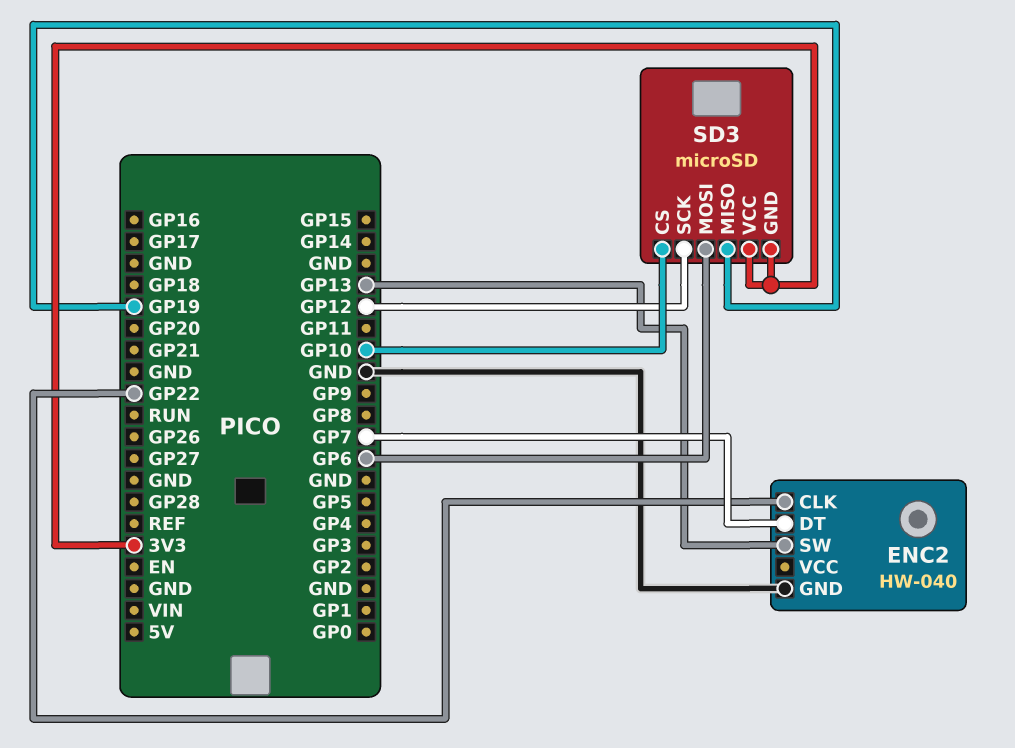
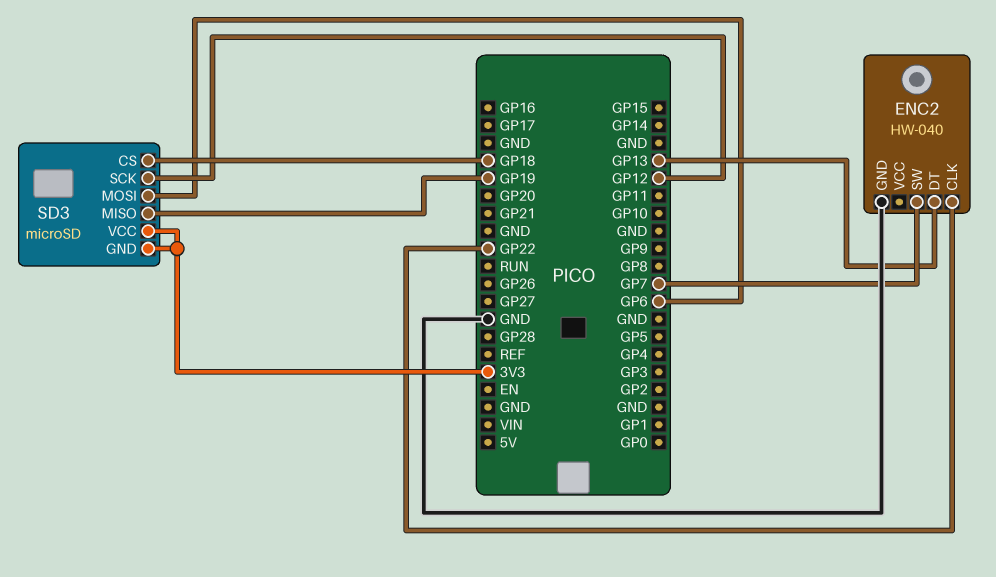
ENC2 pin DT: GP7 -> GP13
ENC2 pin SW: GP13 -> GP7
SD3 pin CS: GP10 -> GP18

